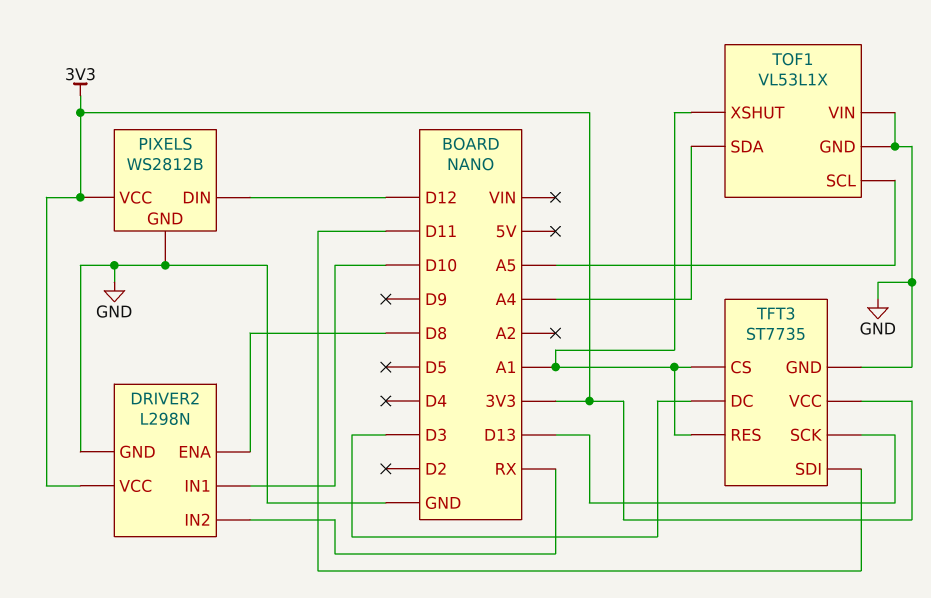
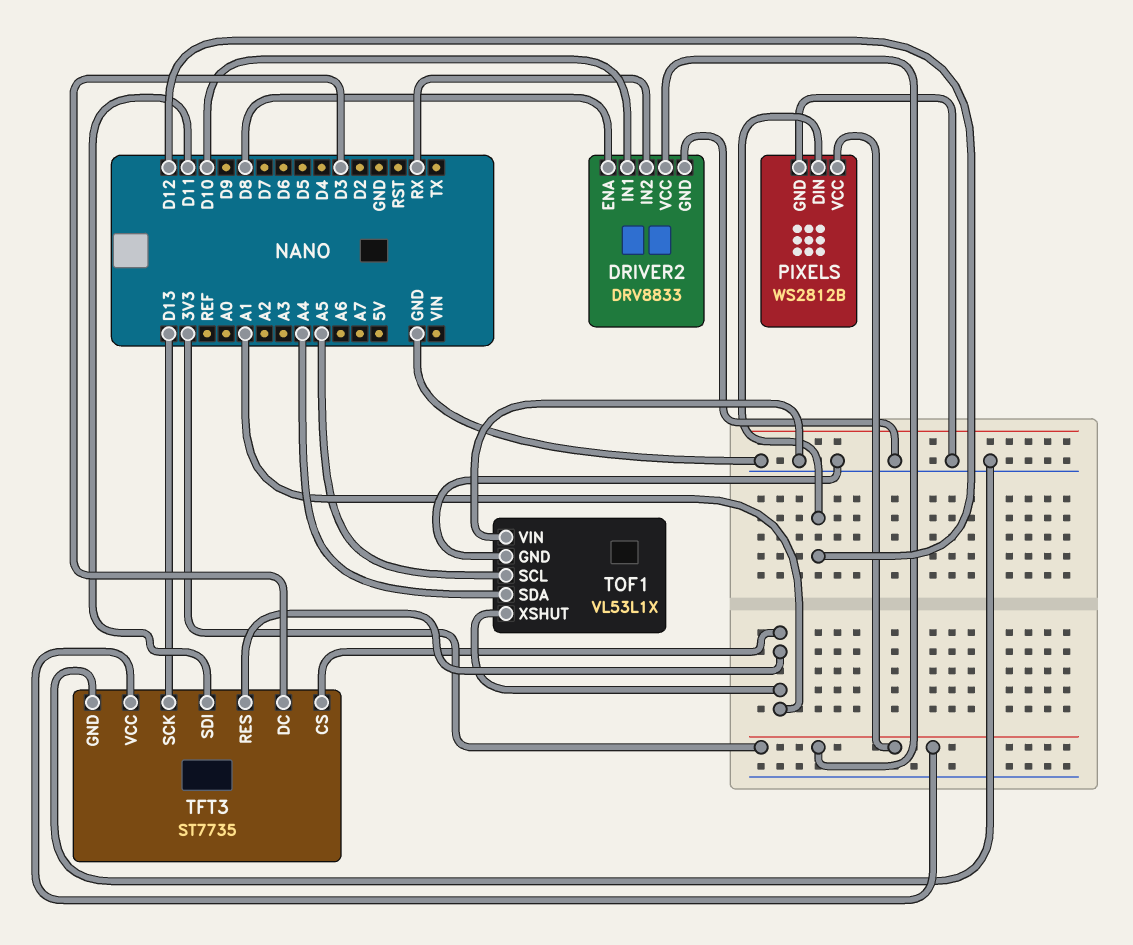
DRIVER2: L298N -> DRV8833

